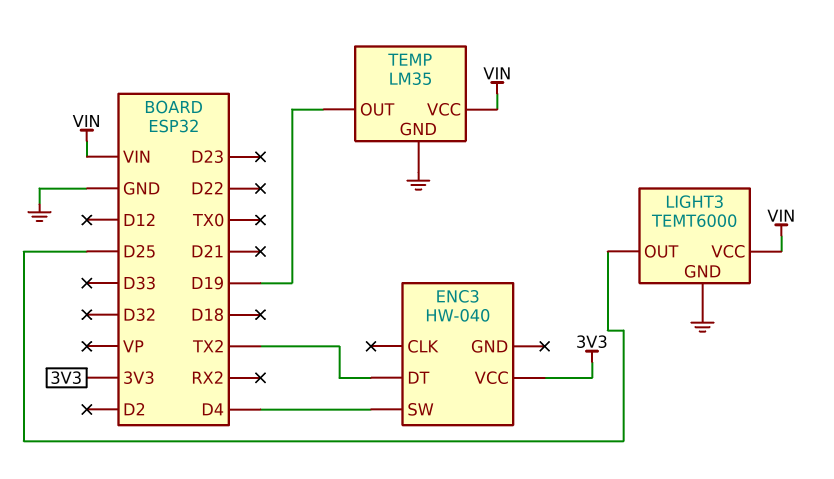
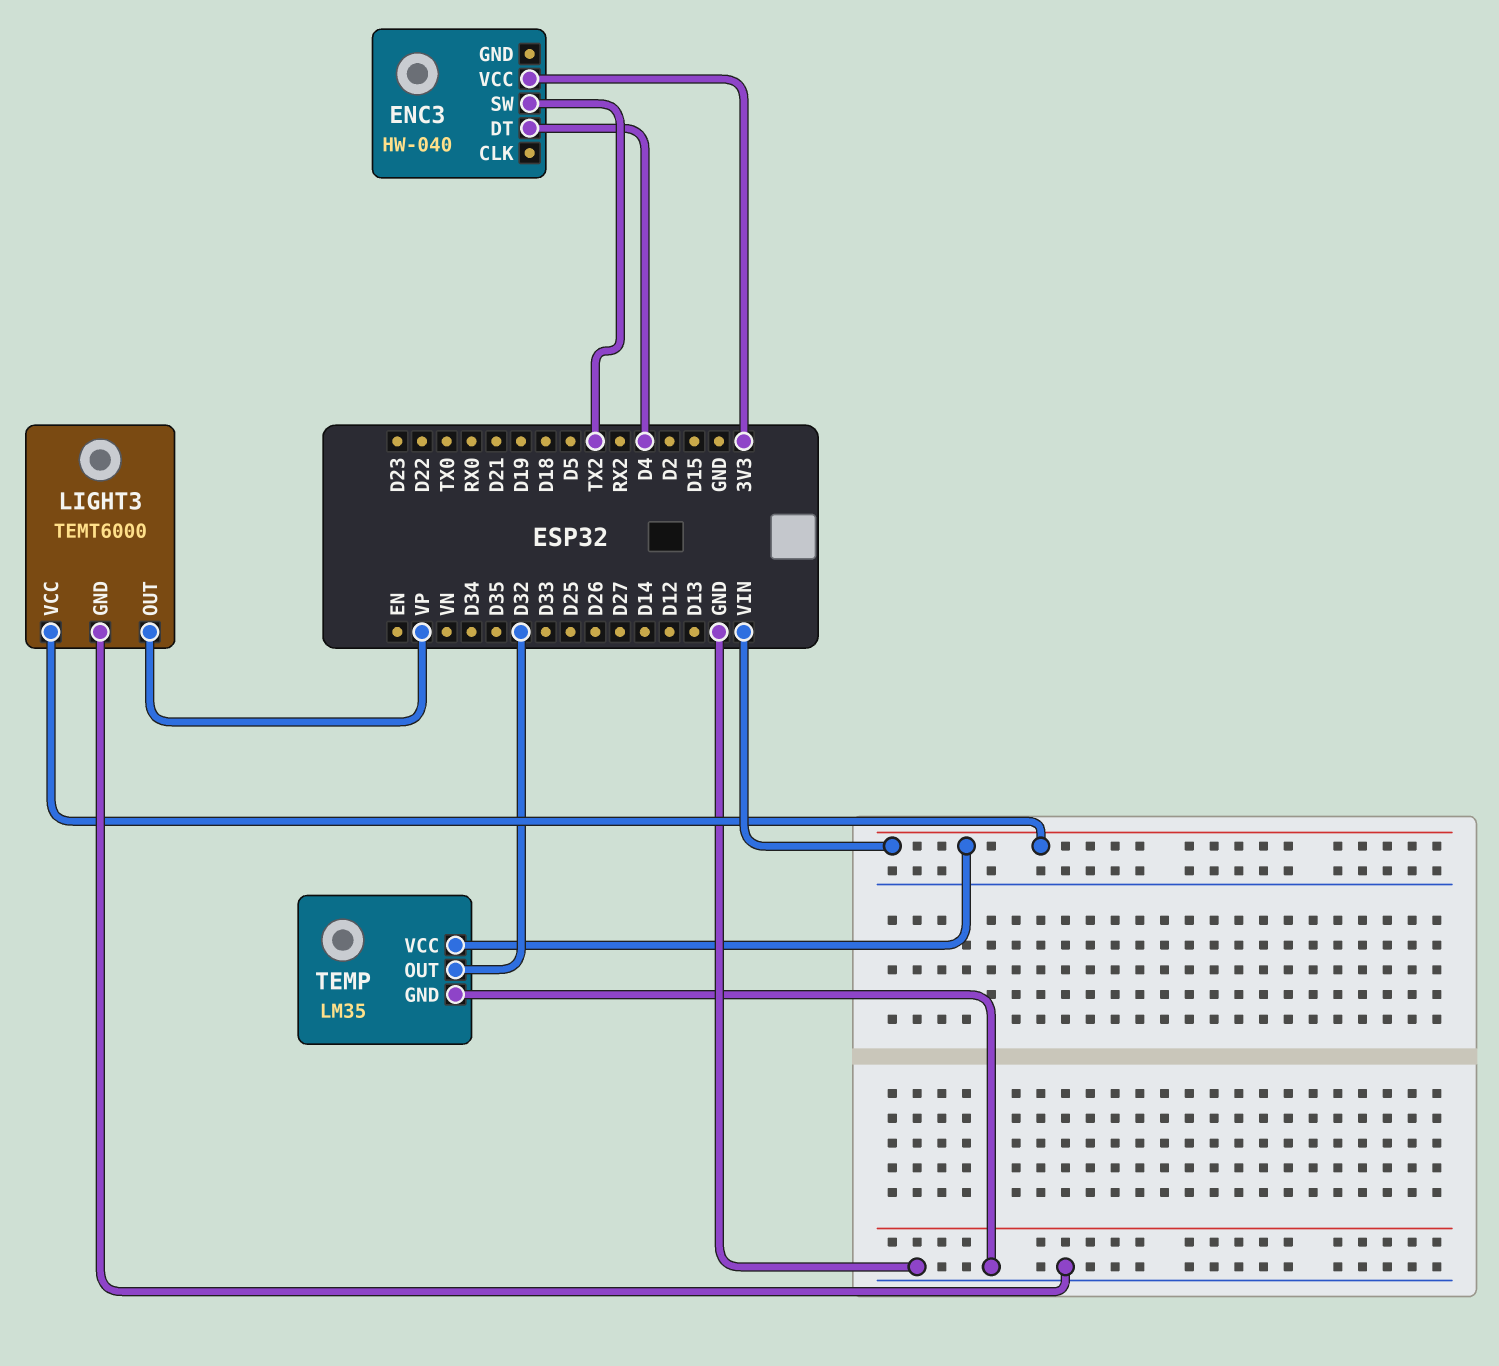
ENC3 pin DT: TX2 -> D4
ENC3 pin SW: D4 -> TX2
LIGHT3 pin OUT: D25 -> VP
TEMP pin OUT: D19 -> D32

